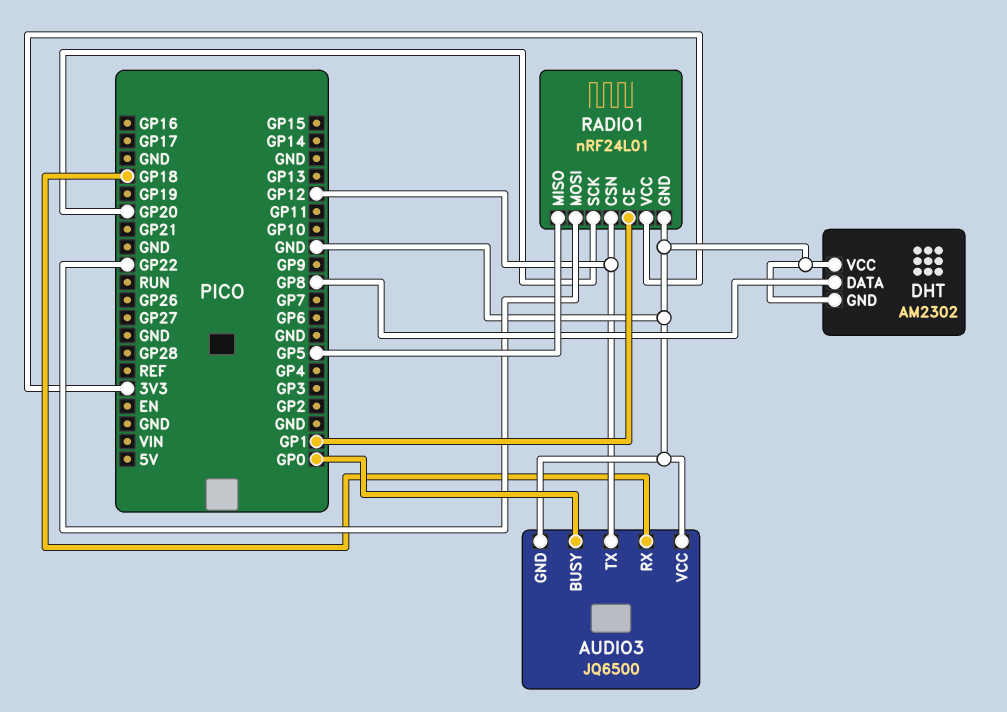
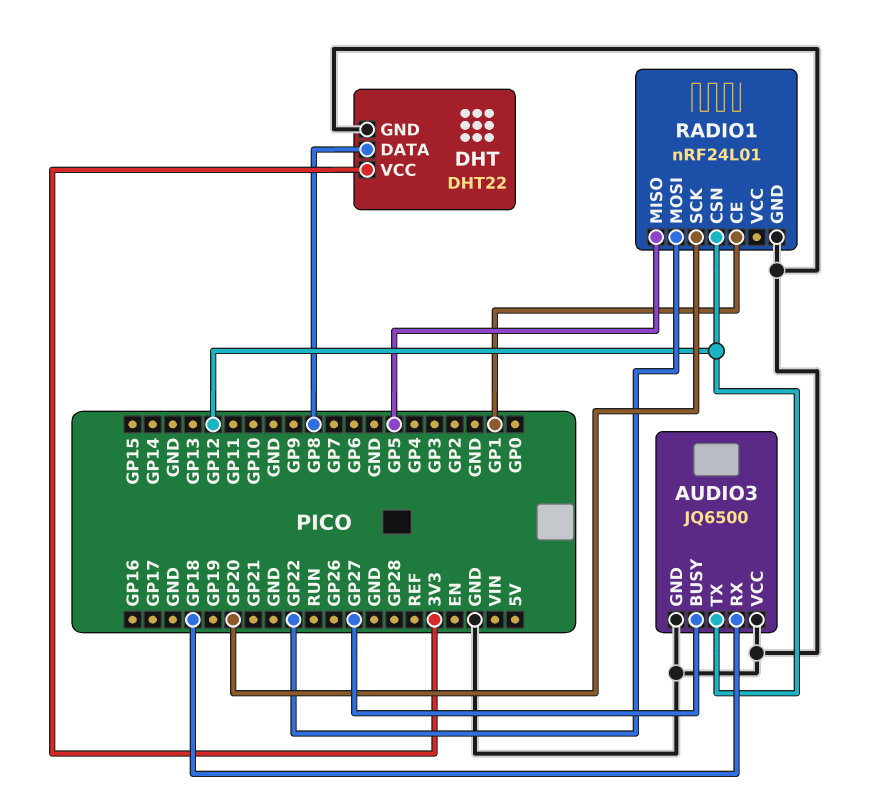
AUDIO3 pin BUSY: GP0 -> GP27
DHT: AM2302 -> DHT22
DHT pin VCC: GND -> 3V3
RADIO1 pin VCC: 3V3 -> none

